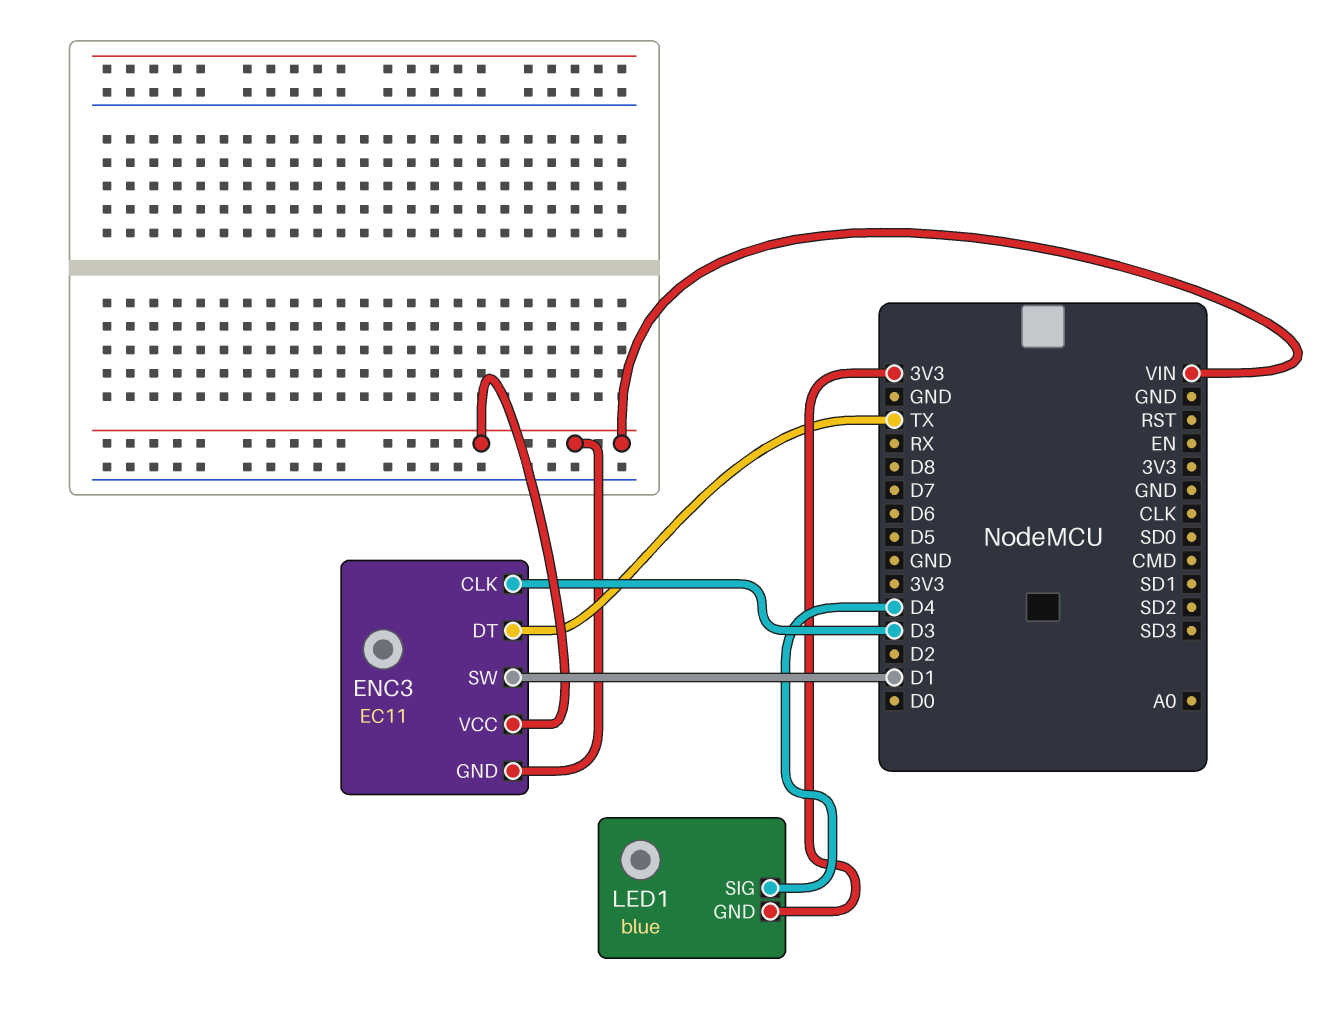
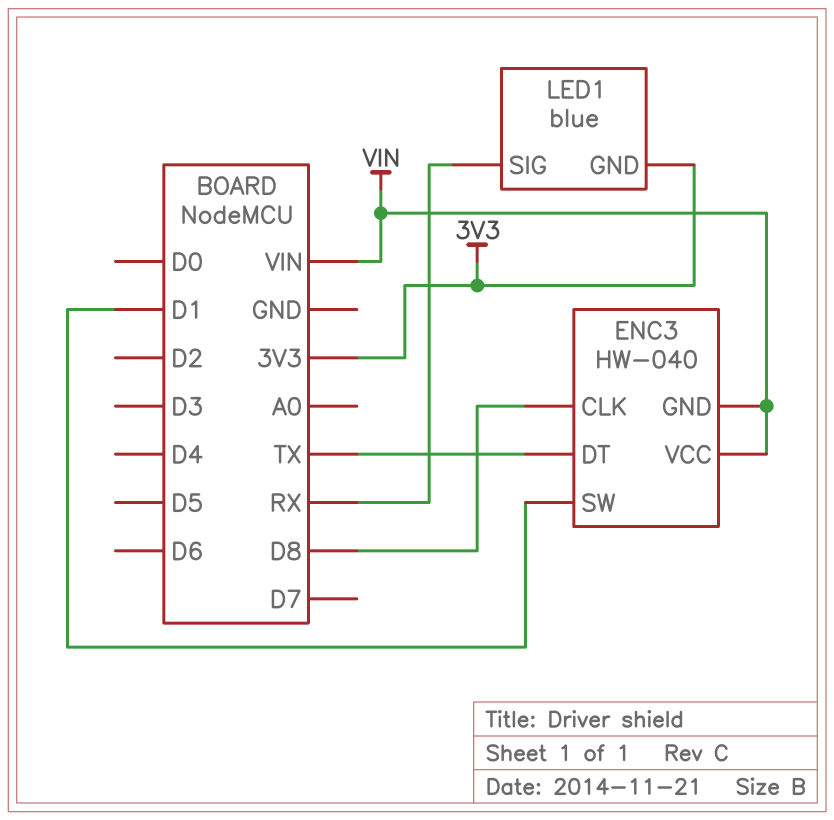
ENC3: EC11 -> HW-040
ENC3 pin CLK: D3 -> D8
LED1 pin SIG: D4 -> RX

